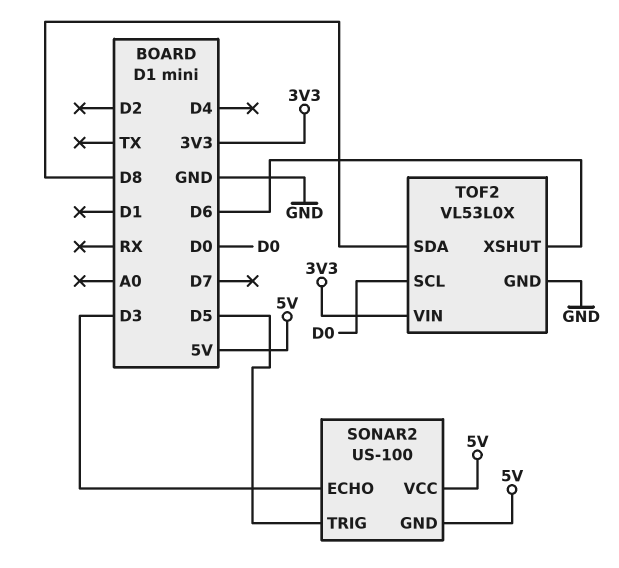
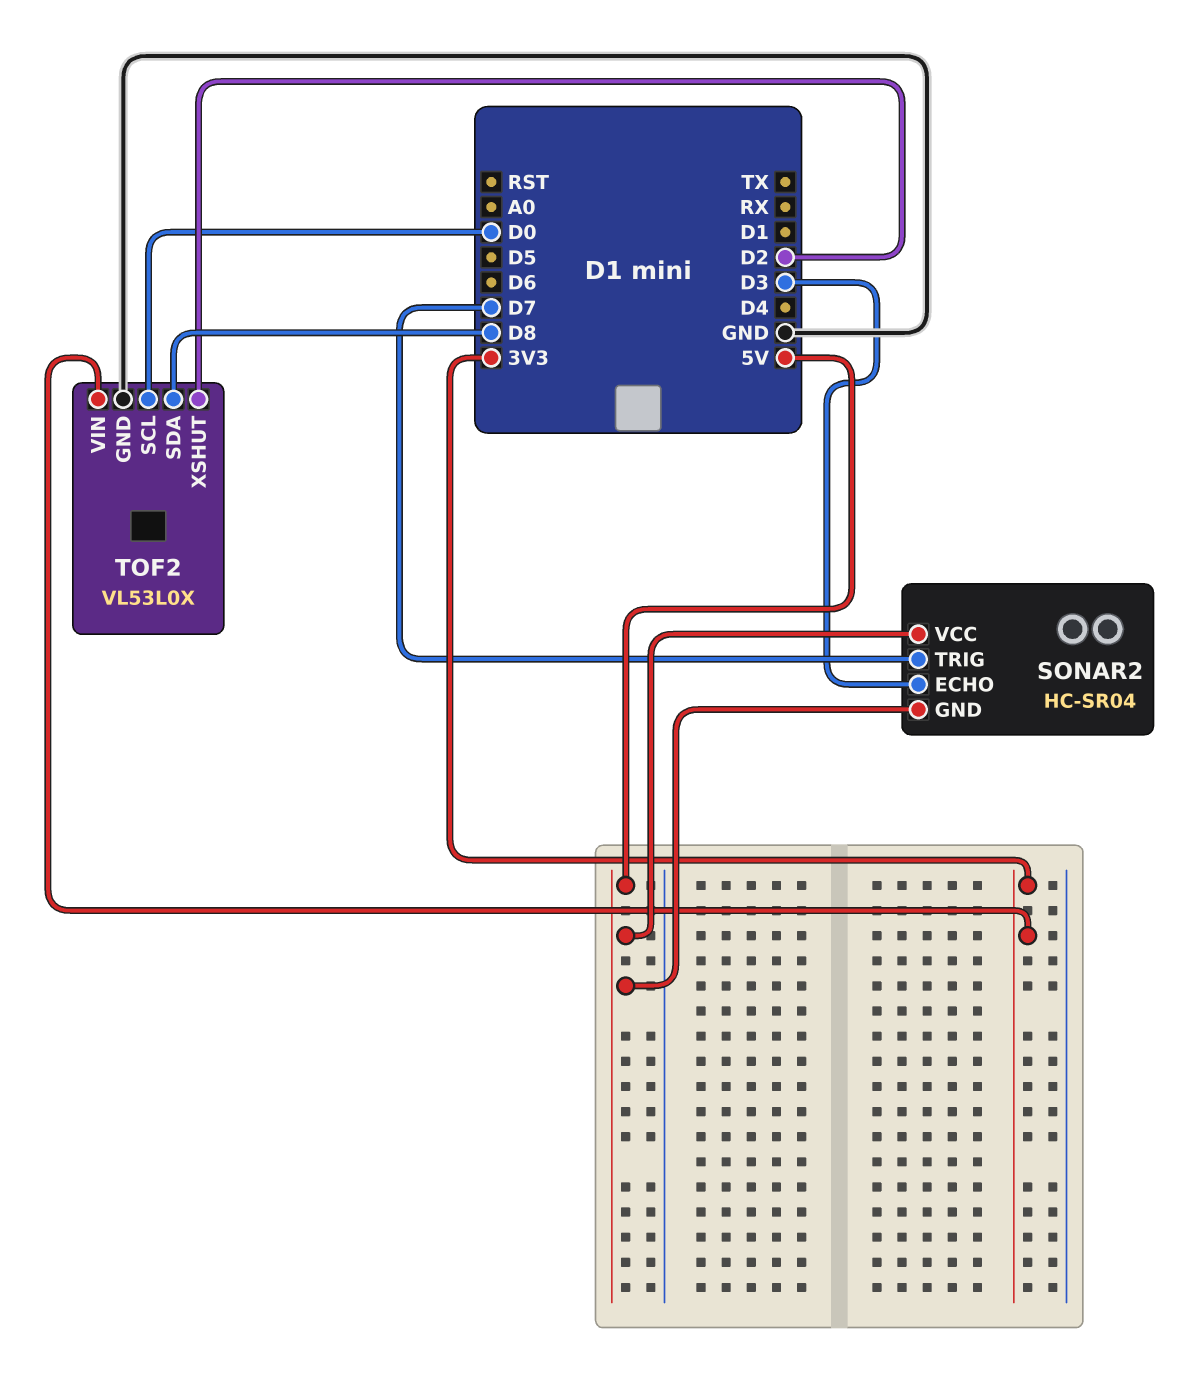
SONAR2: US-100 -> HC-SR04
SONAR2 pin TRIG: D5 -> D7
TOF2 pin XSHUT: D6 -> D2

